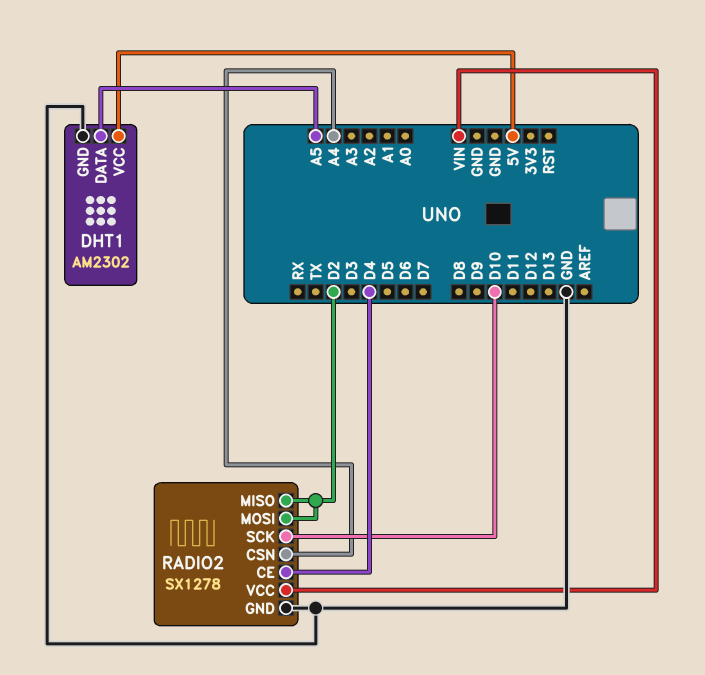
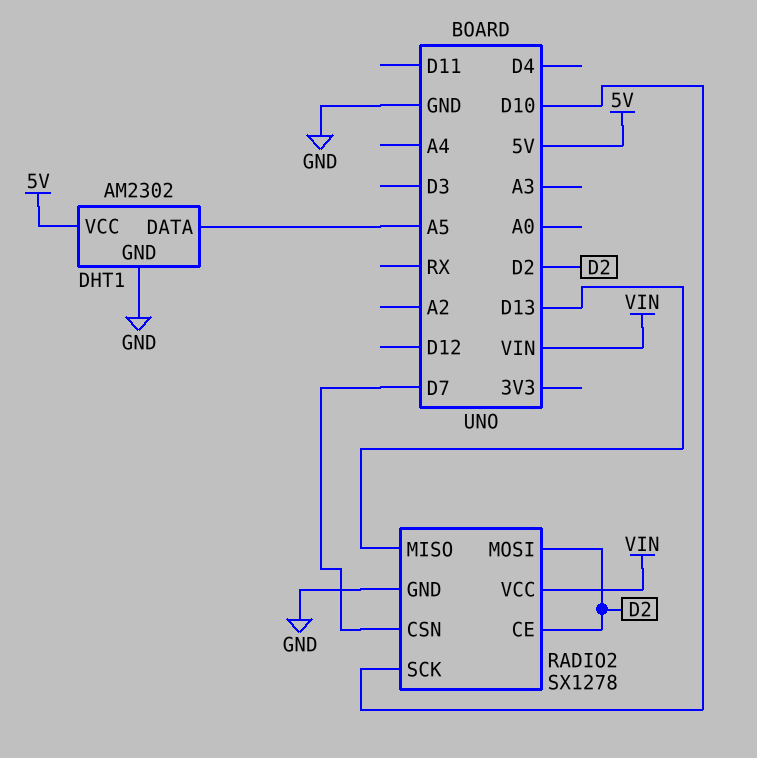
RADIO2 pin CE: D4 -> D2
RADIO2 pin CSN: A4 -> D7
RADIO2 pin MISO: D2 -> D13

